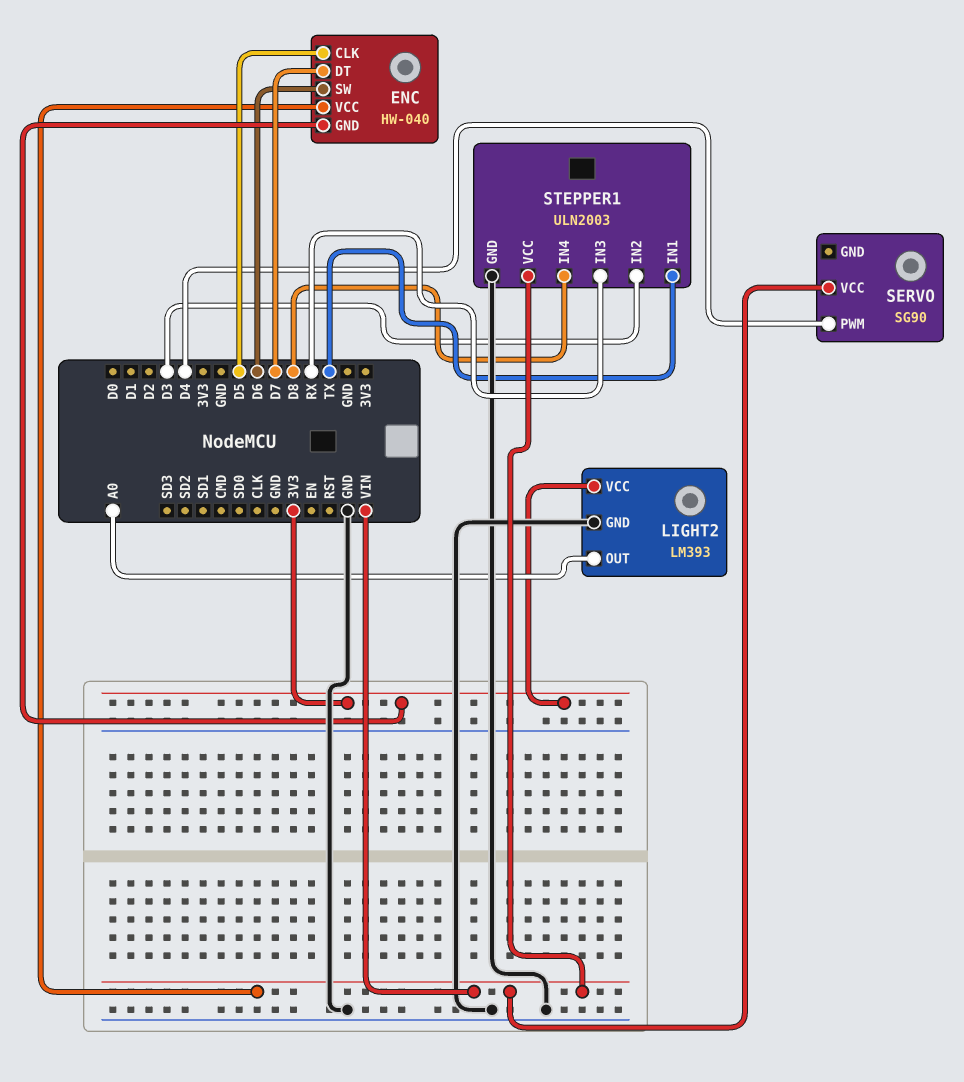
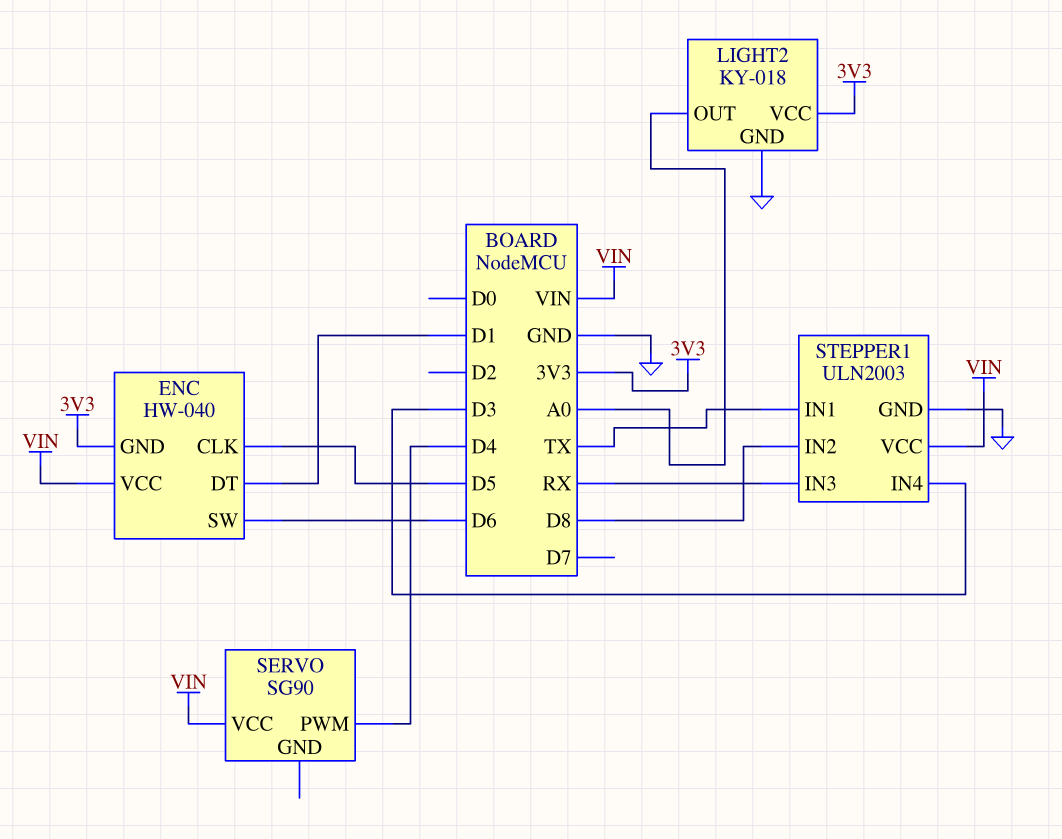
ENC pin DT: D7 -> D1
LIGHT2: LM393 -> KY-018
STEPPER1 pin IN2: D3 -> D8
STEPPER1 pin IN4: D8 -> D3

